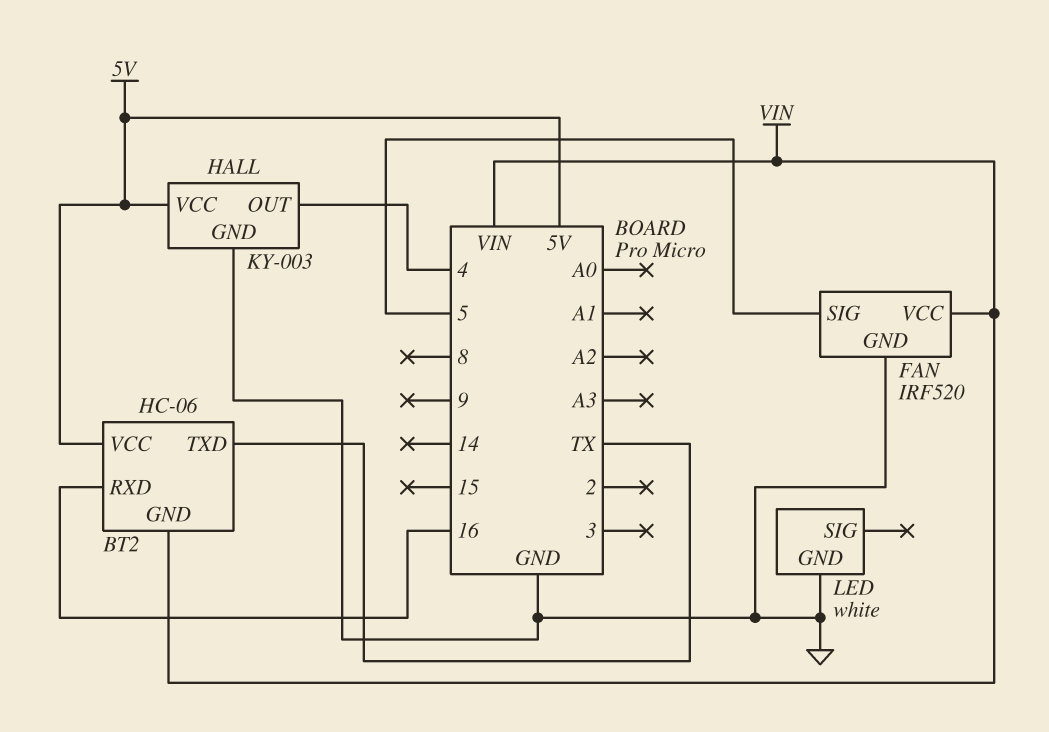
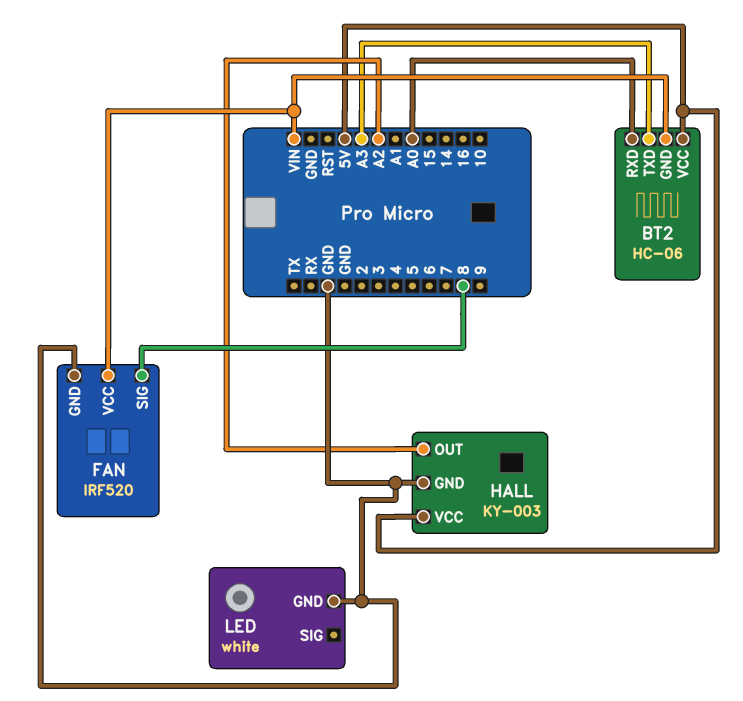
BT2 pin RXD: 16 -> A0
BT2 pin TXD: TX -> A3
FAN pin SIG: 5 -> 8
HALL pin OUT: 4 -> A2

